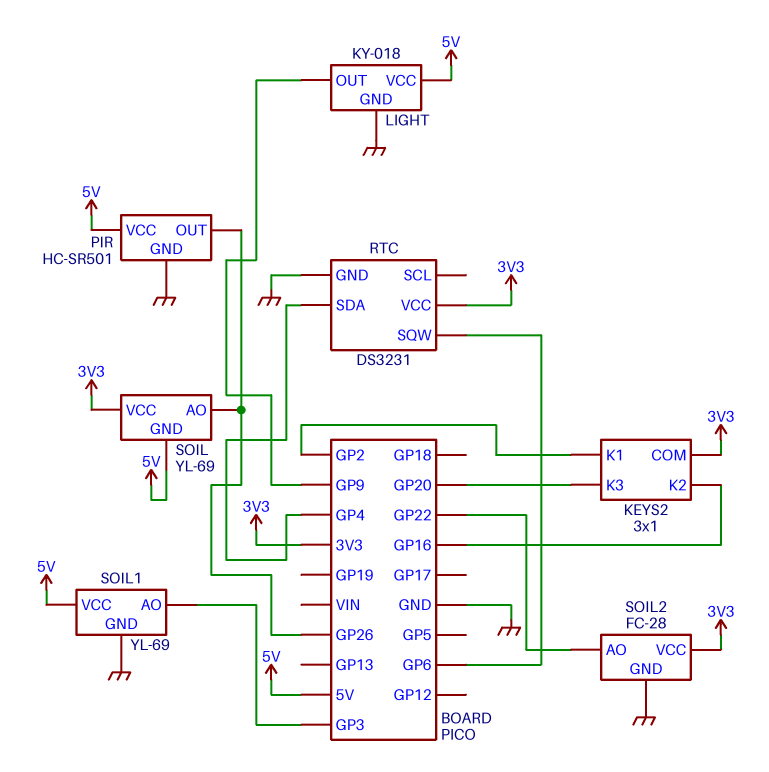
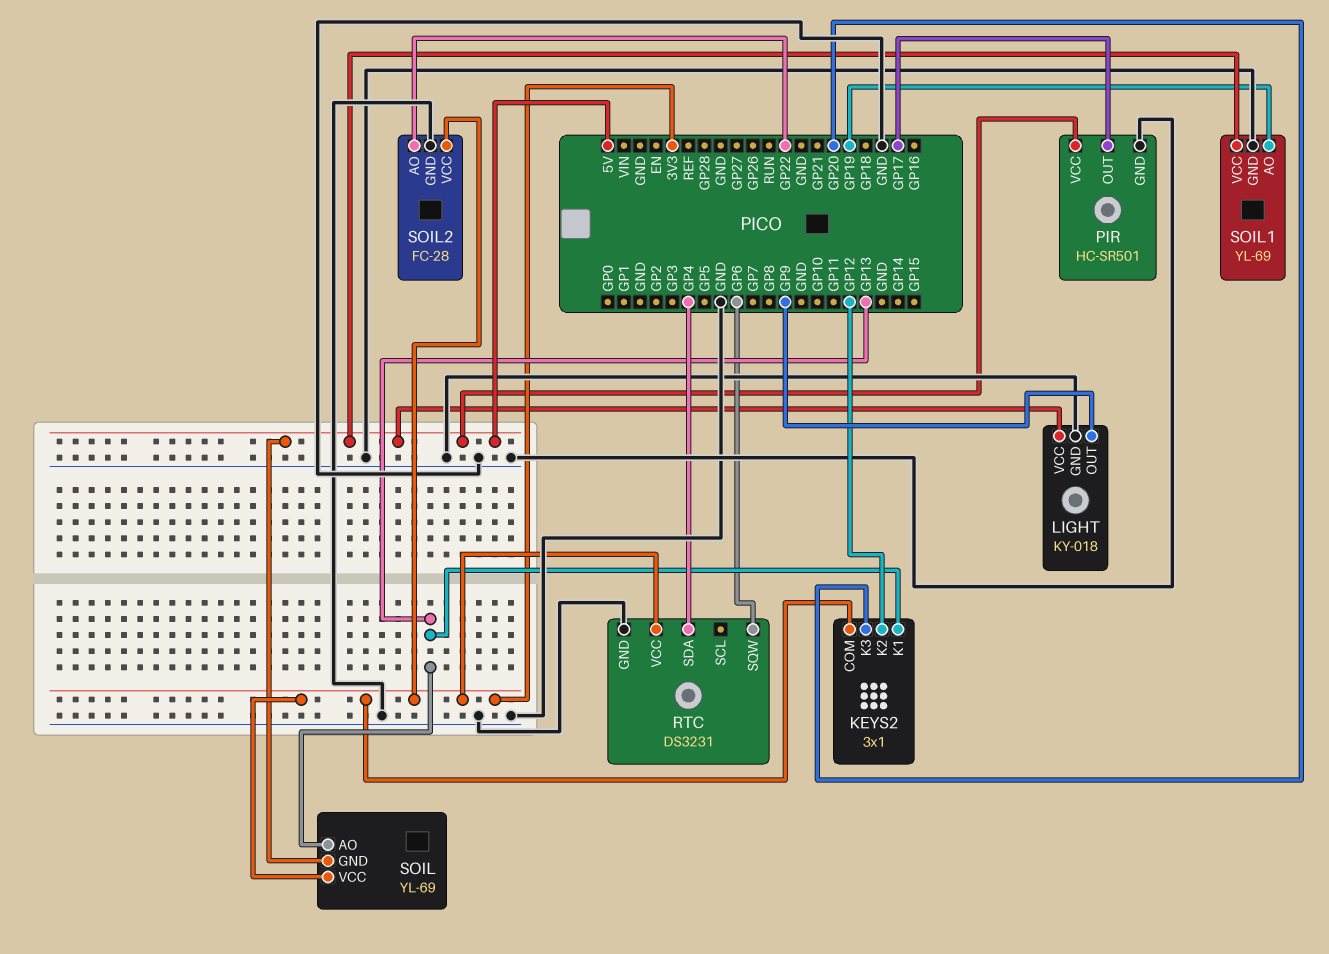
KEYS2 pin K1: GP2 -> GP13
KEYS2 pin K2: GP16 -> GP12
PIR pin OUT: GP26 -> GP17
SOIL pin AO: GP26 -> GP13
SOIL1 pin AO: GP3 -> GP19

